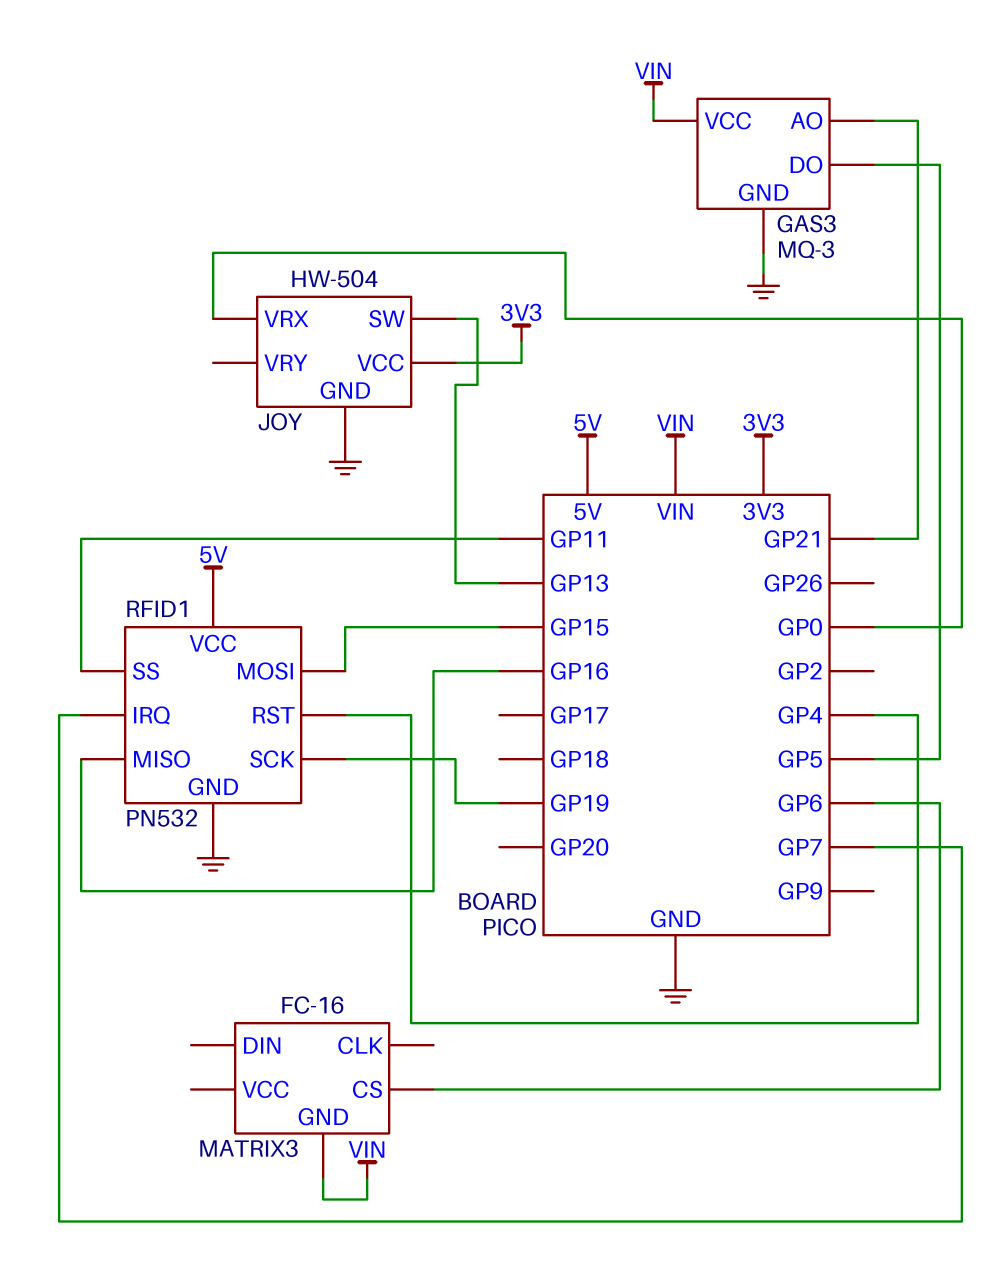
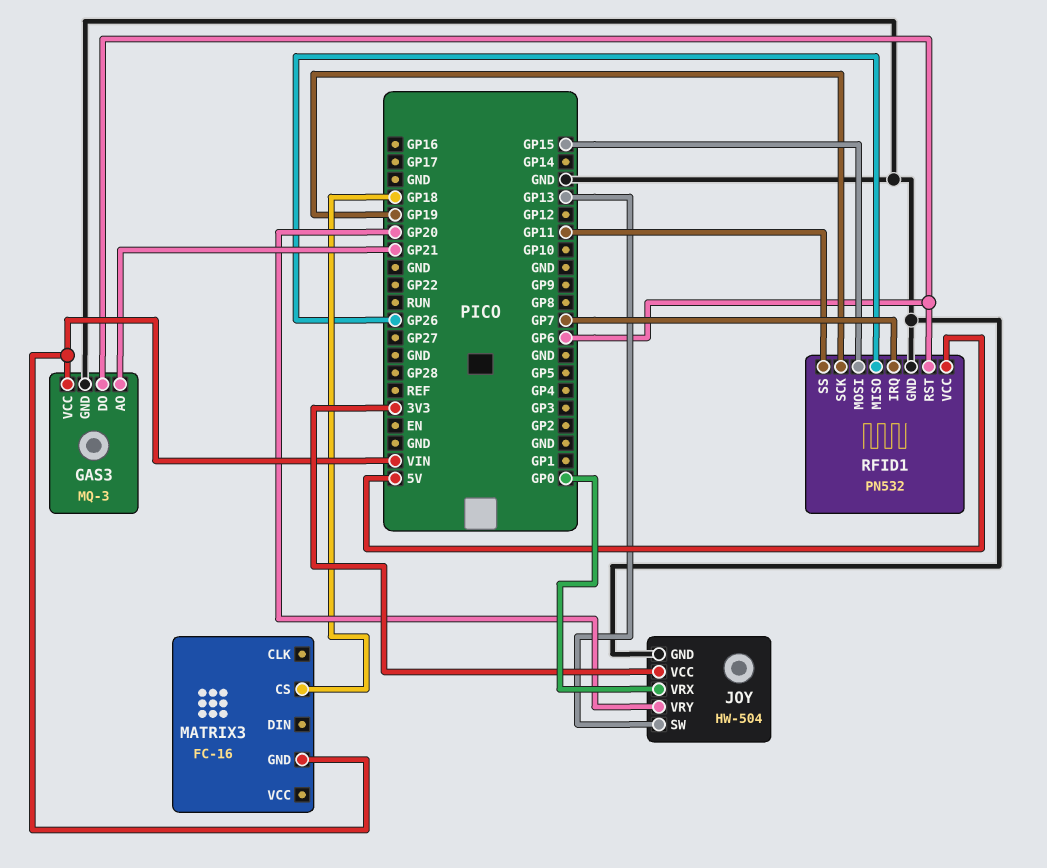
GAS3 pin DO: GP5 -> GP6
JOY pin VRY: none -> GP20
MATRIX3 pin CS: GP6 -> GP18
RFID1 pin MISO: GP16 -> GP26
RFID1 pin RST: GP4 -> GP6

